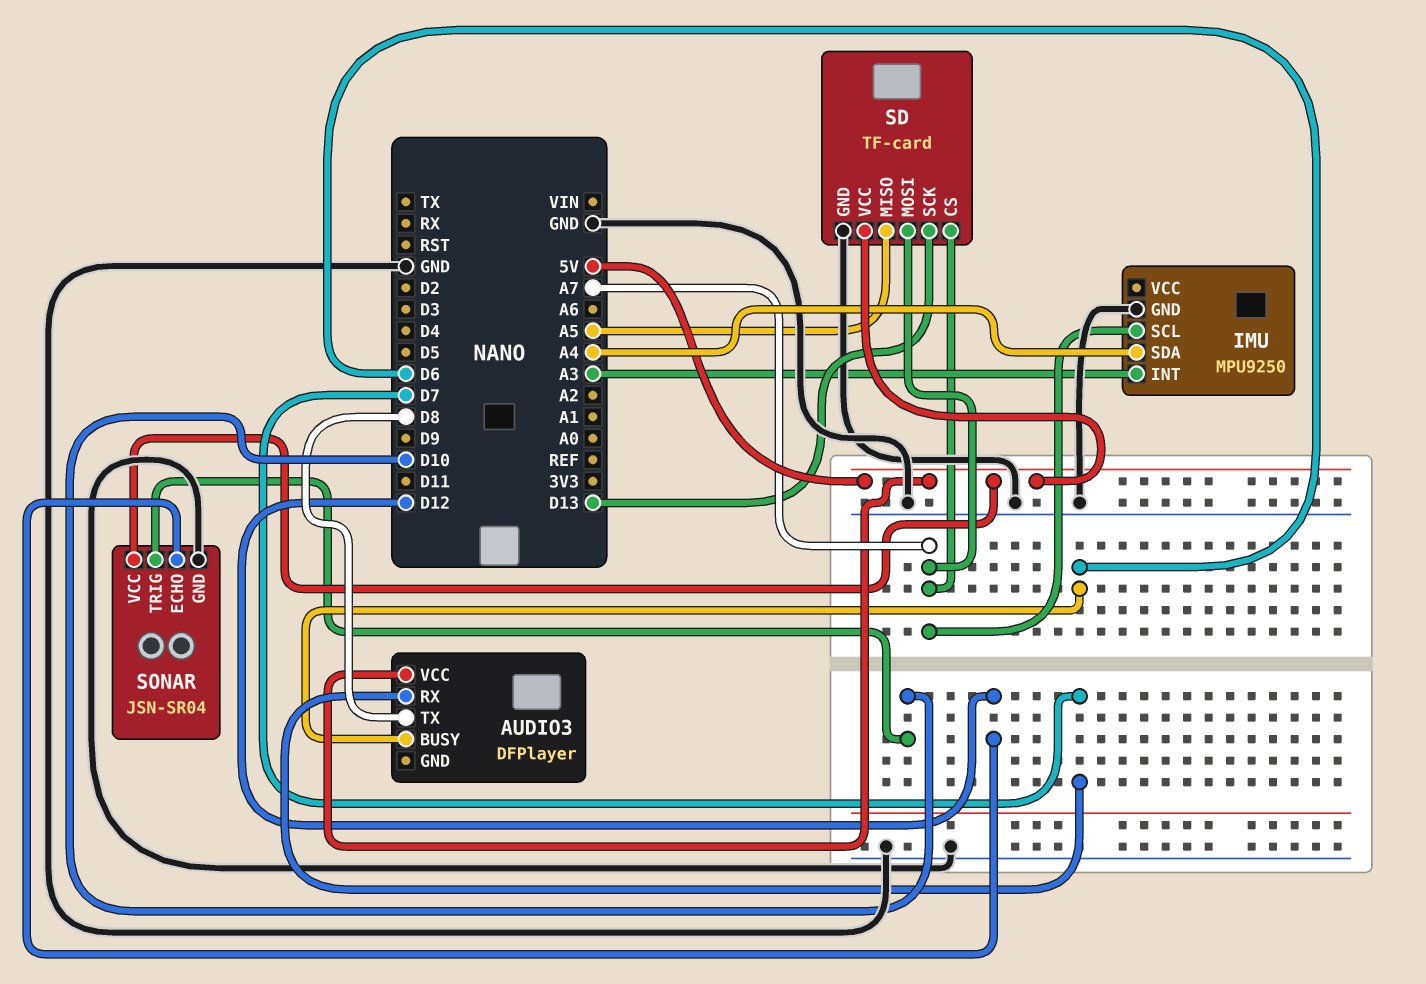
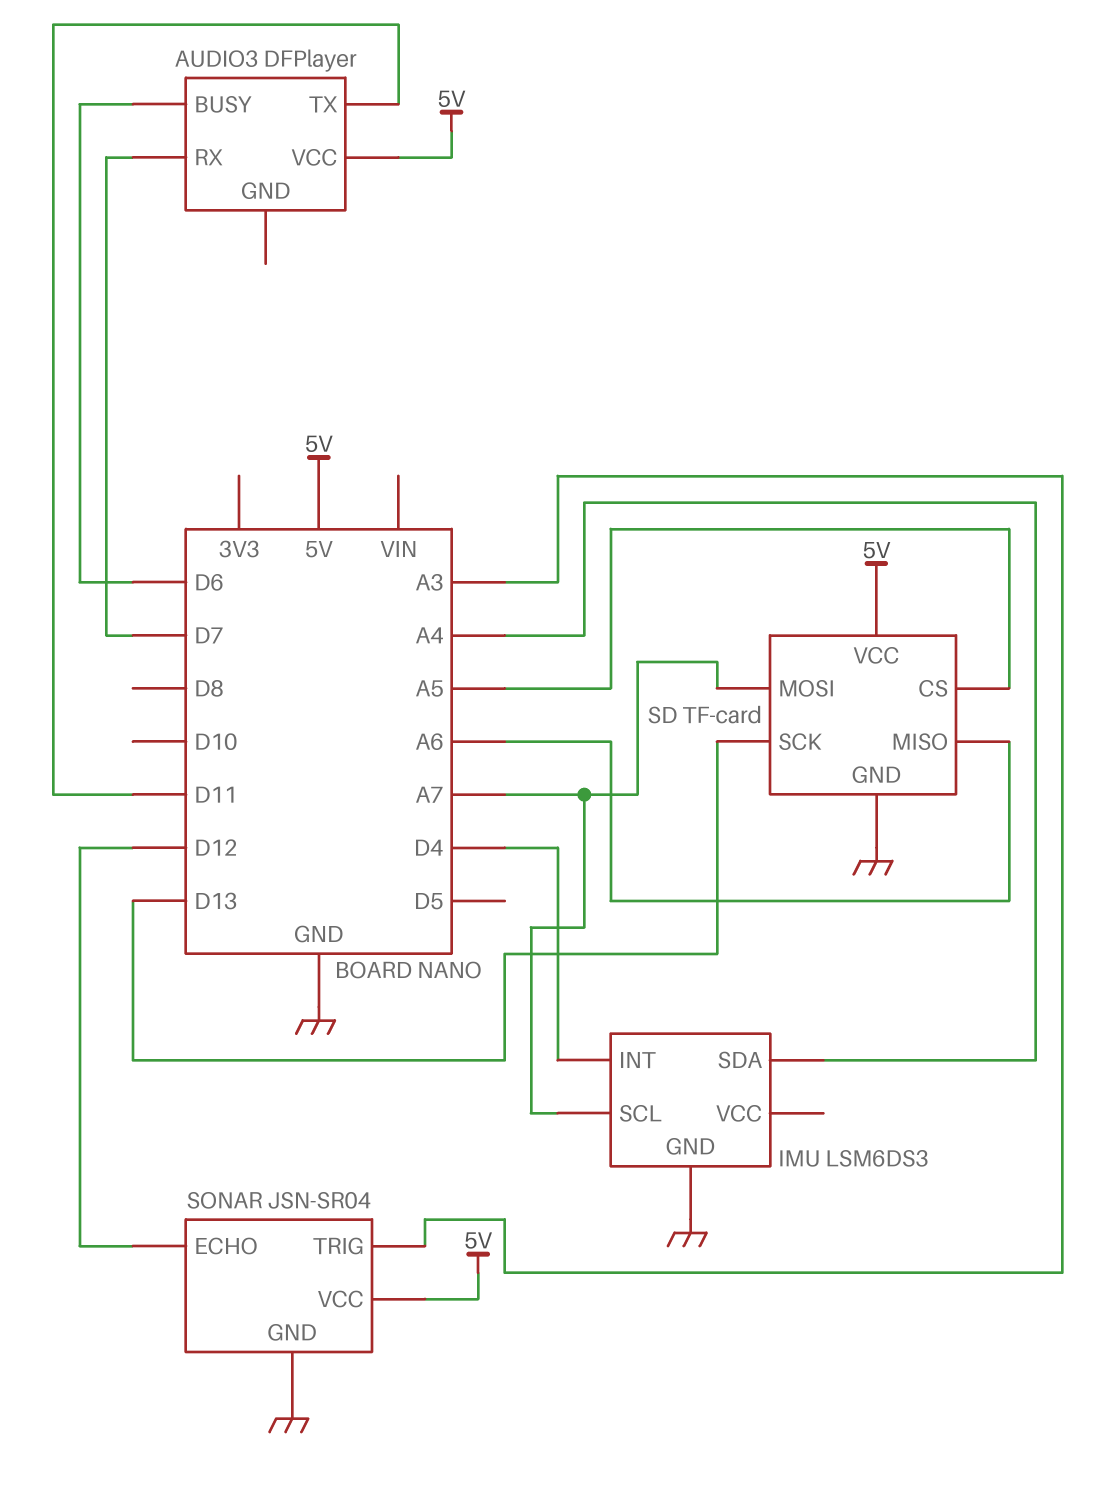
AUDIO3 pin TX: D8 -> D11
IMU: MPU9250 -> LSM6DS3
IMU pin INT: A3 -> D4
SD pin CS: A7 -> A5
SD pin MISO: A5 -> A6
SONAR pin TRIG: D10 -> A3

